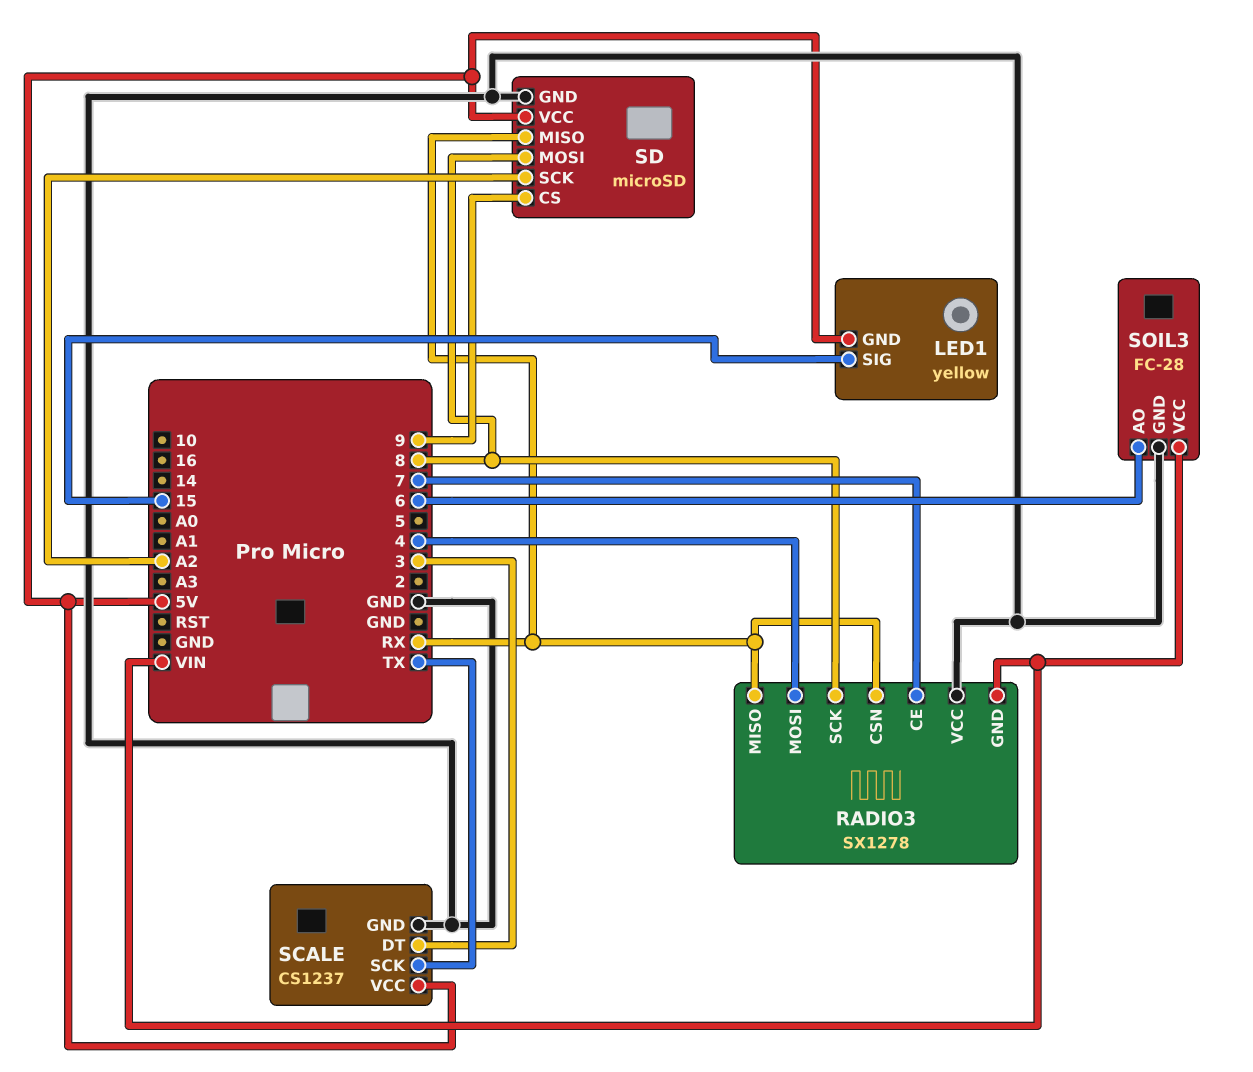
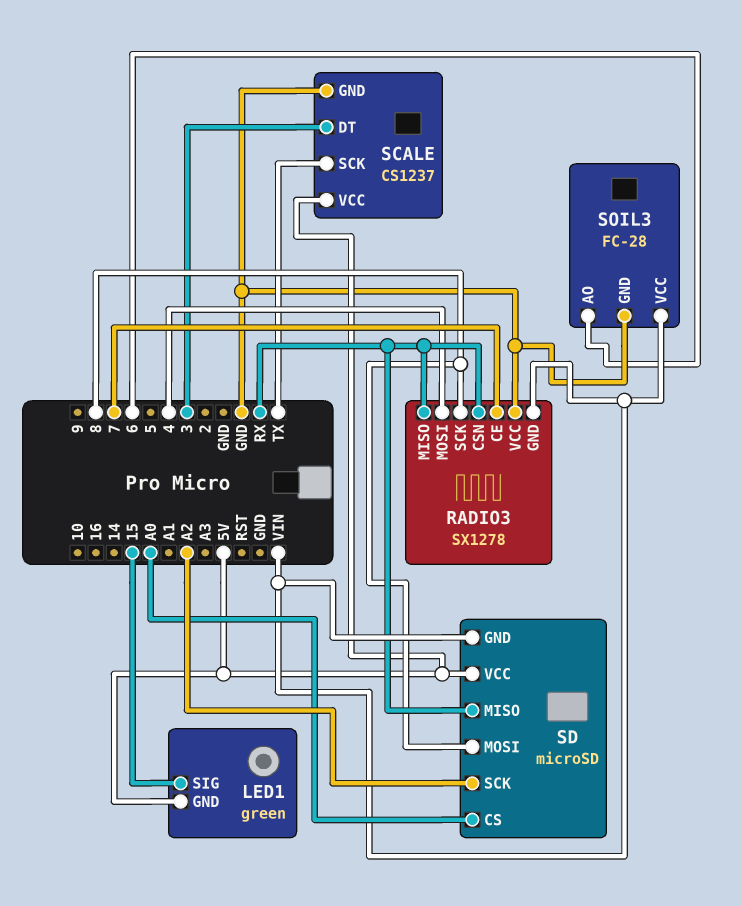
LED1: yellow -> green
SD pin CS: 9 -> A0
SD pin GND: GND -> VIN

